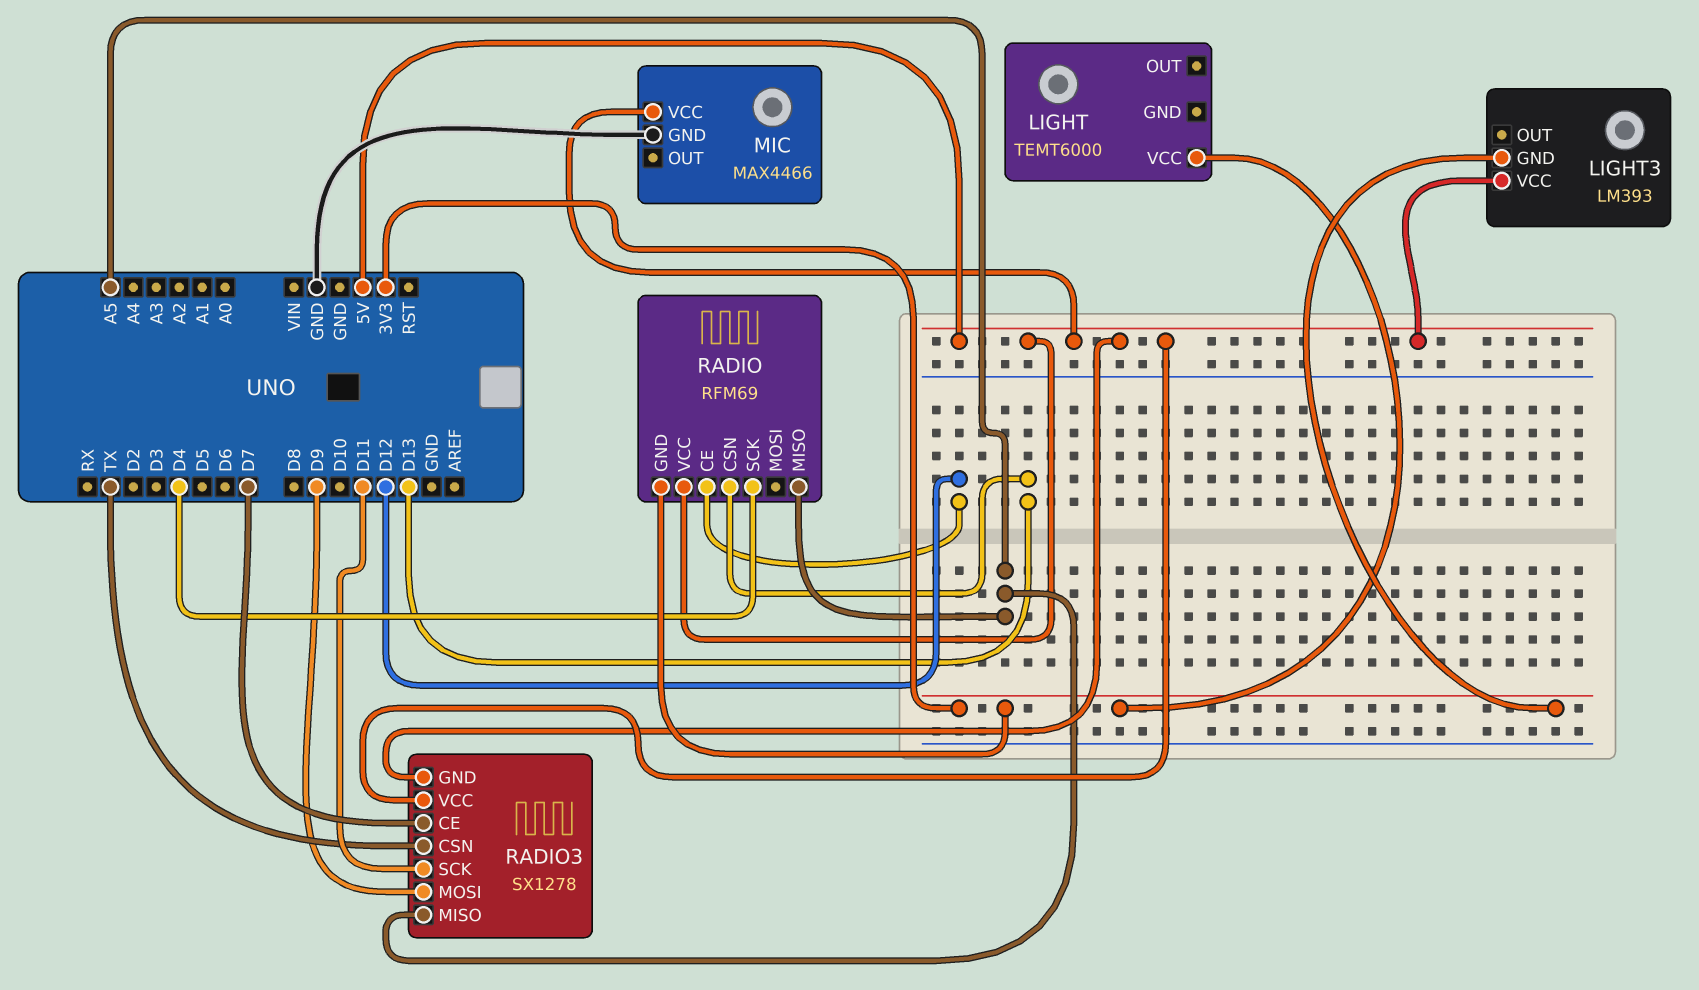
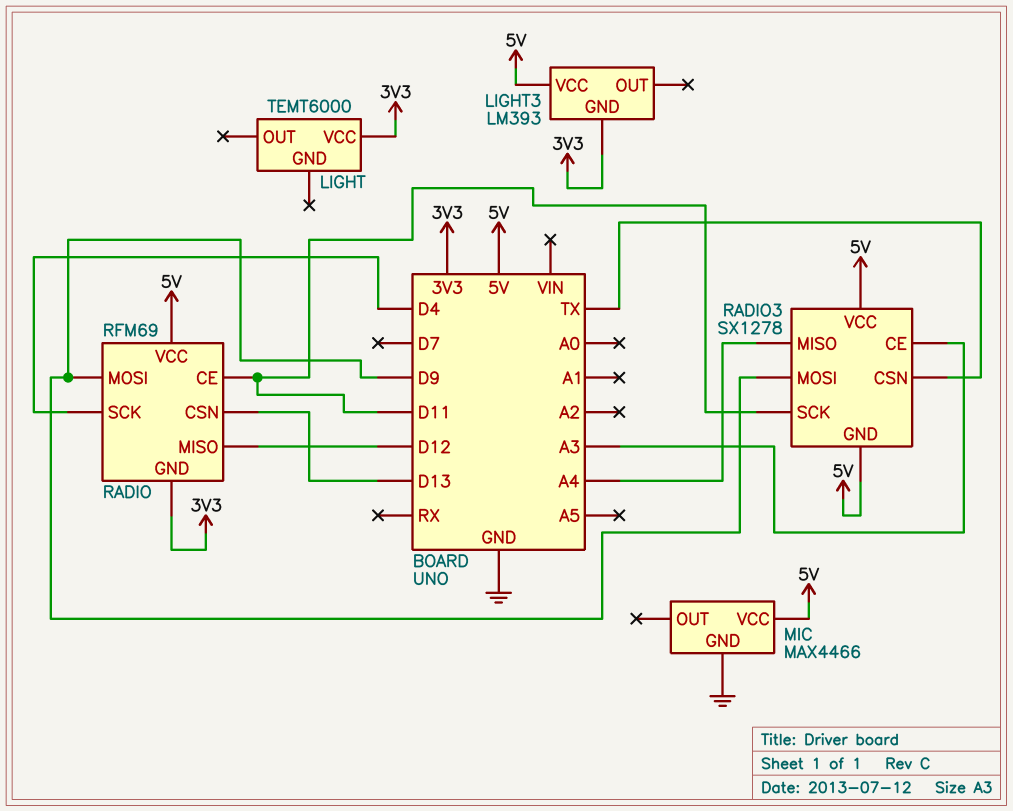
RADIO pin CE: D12 -> D11
RADIO pin MISO: A5 -> D12
RADIO pin MOSI: none -> D9
RADIO3 pin CE: D7 -> A3
RADIO3 pin MISO: A5 -> A4

